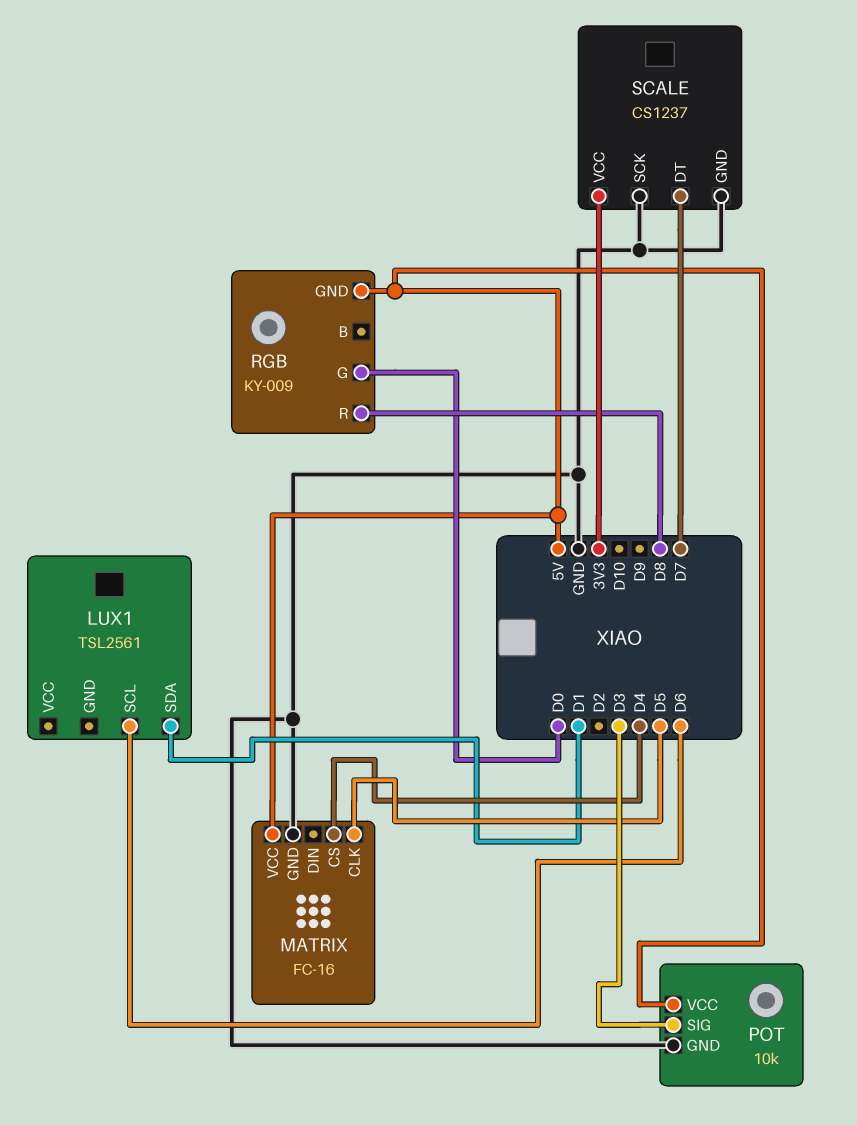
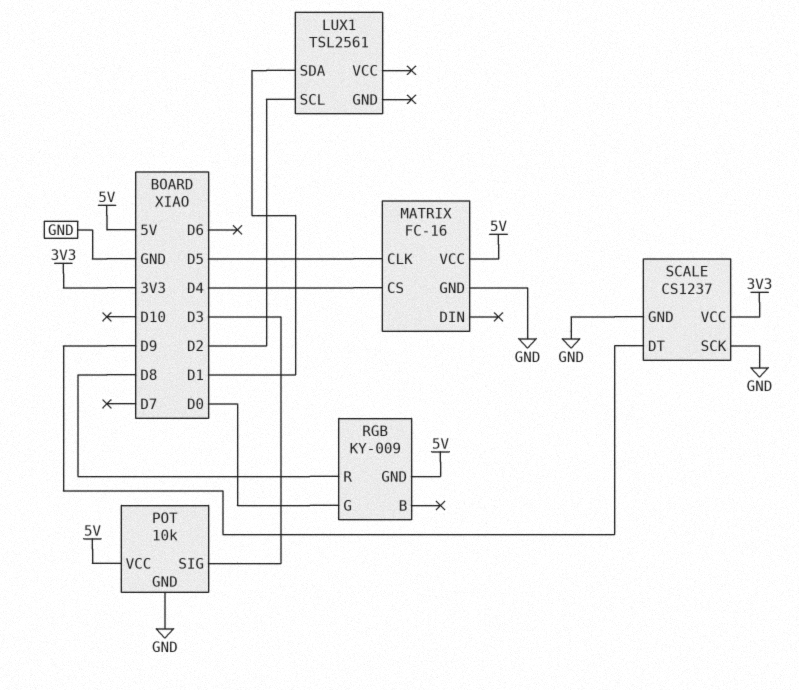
LUX1 pin SCL: D6 -> D2
SCALE pin DT: D7 -> D9

